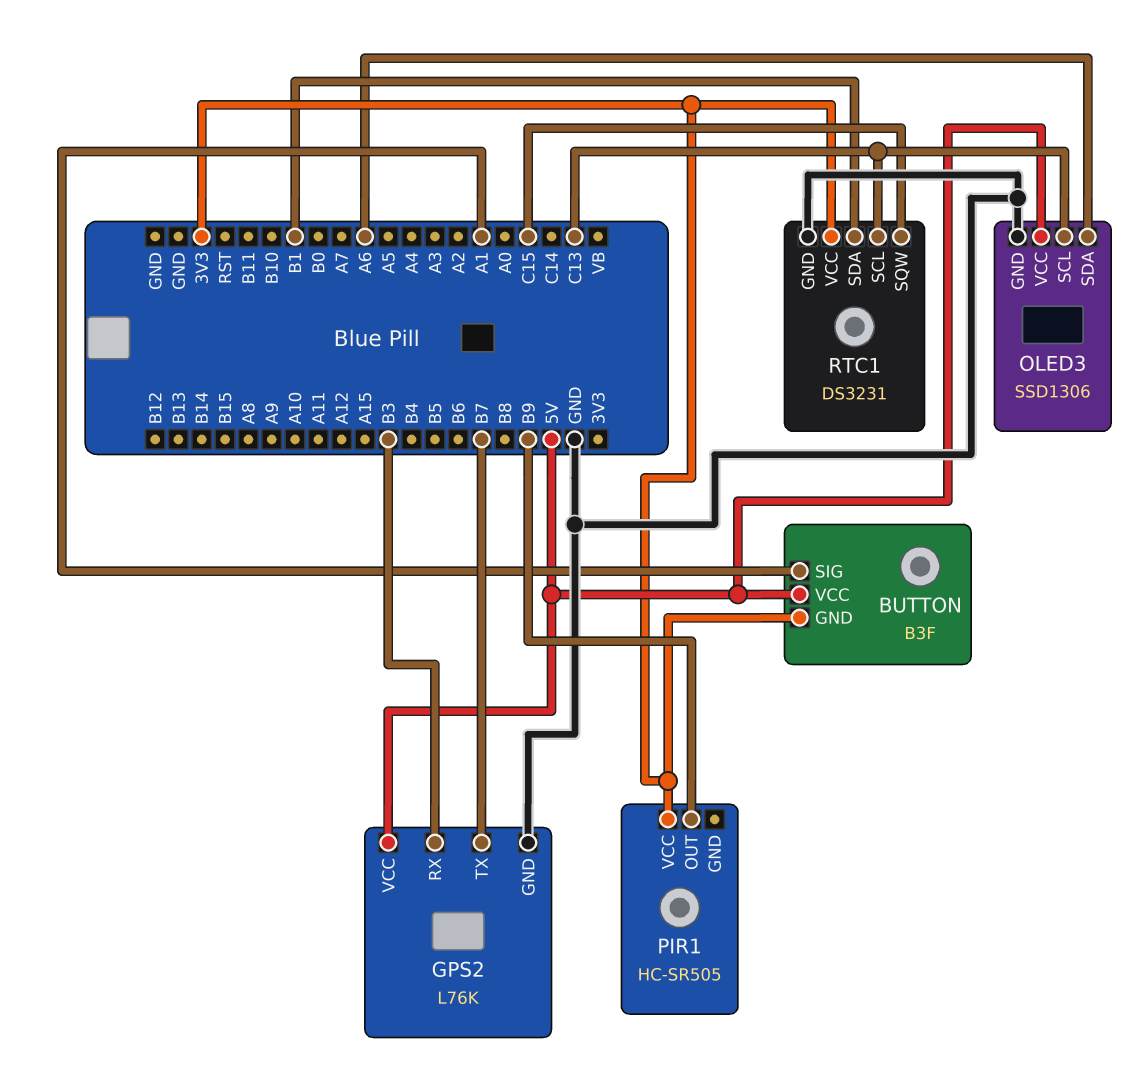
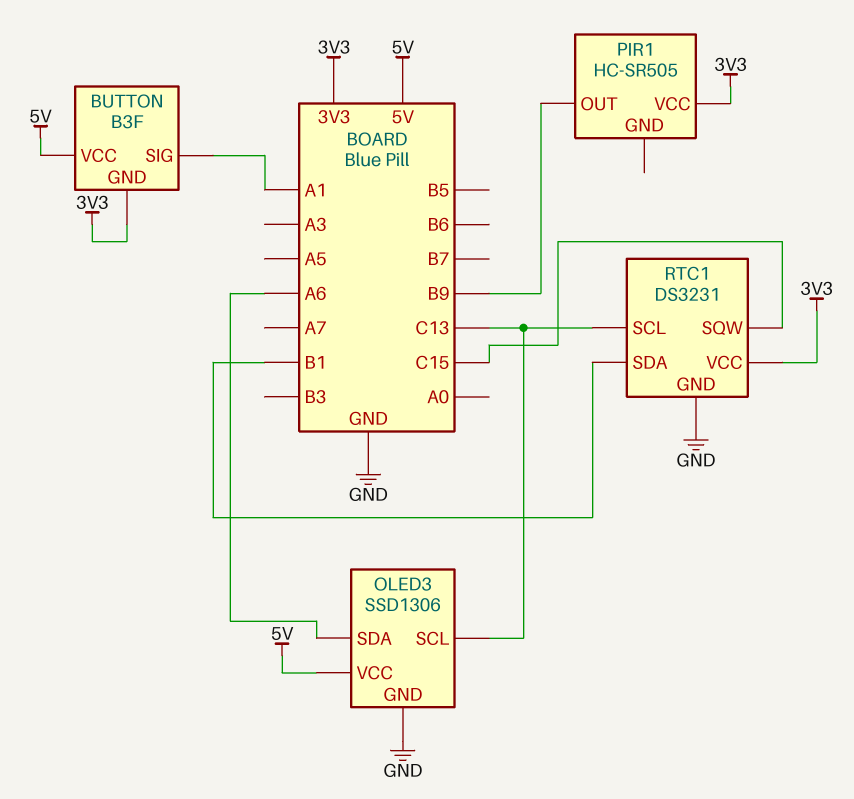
GPS2: L76K -> none
GPS2 pin GND: GND -> none
GPS2 pin RX: B3 -> none
GPS2 pin TX: B7 -> none
GPS2 pin VCC: 5V -> none

